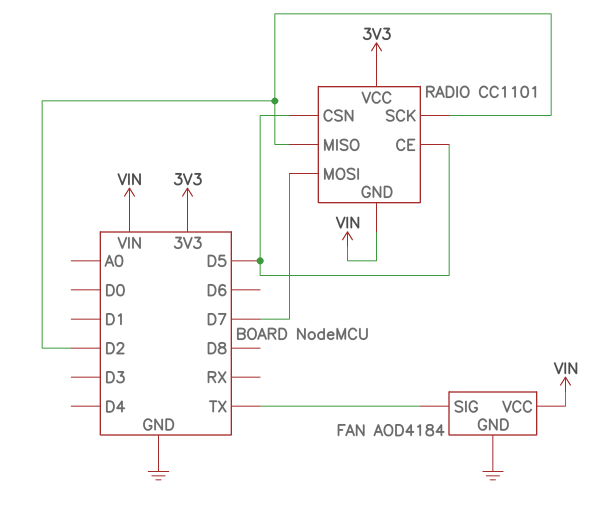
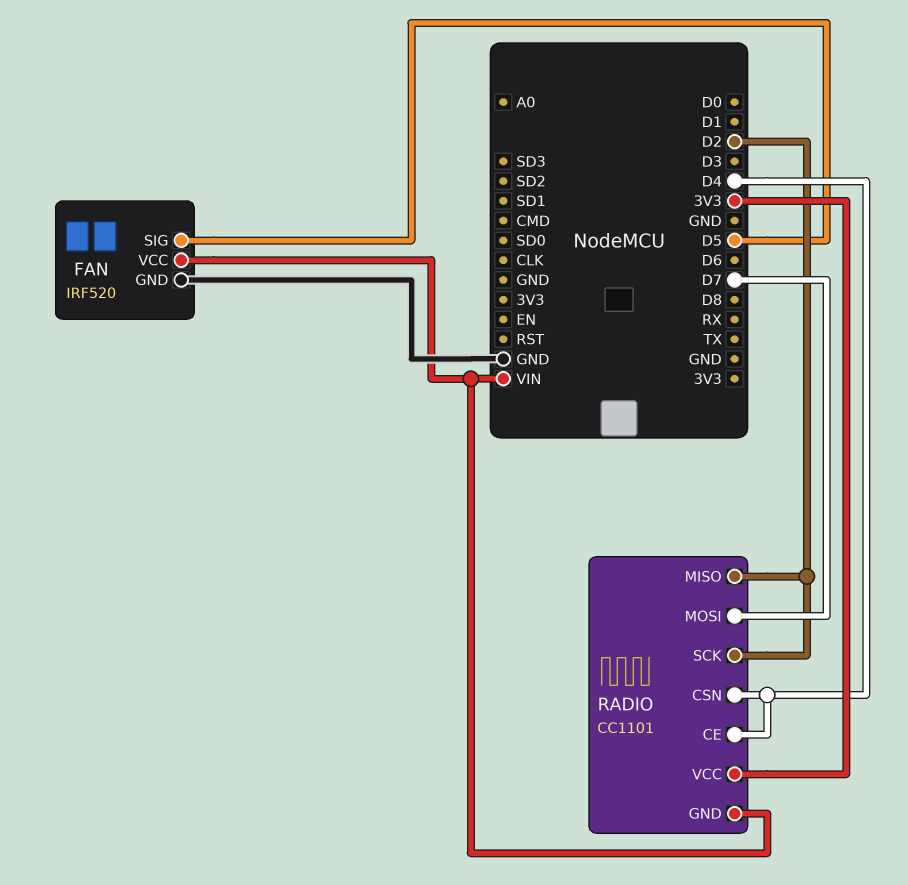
FAN: AOD4184 -> IRF520
FAN pin SIG: TX -> D5
RADIO pin CE: D5 -> D4
RADIO pin CSN: D5 -> D4

